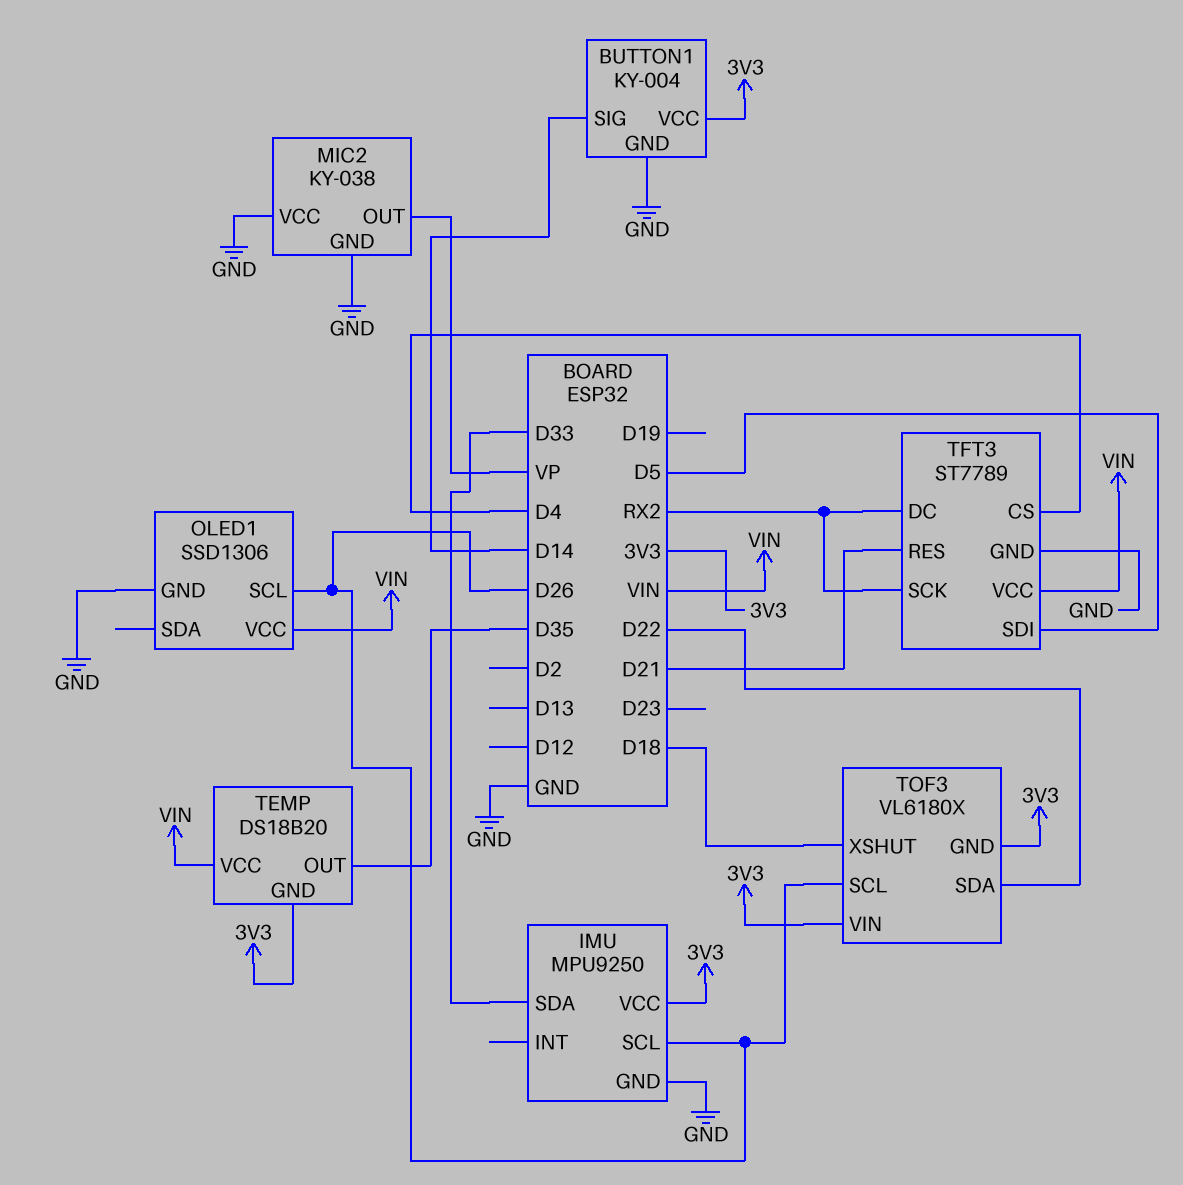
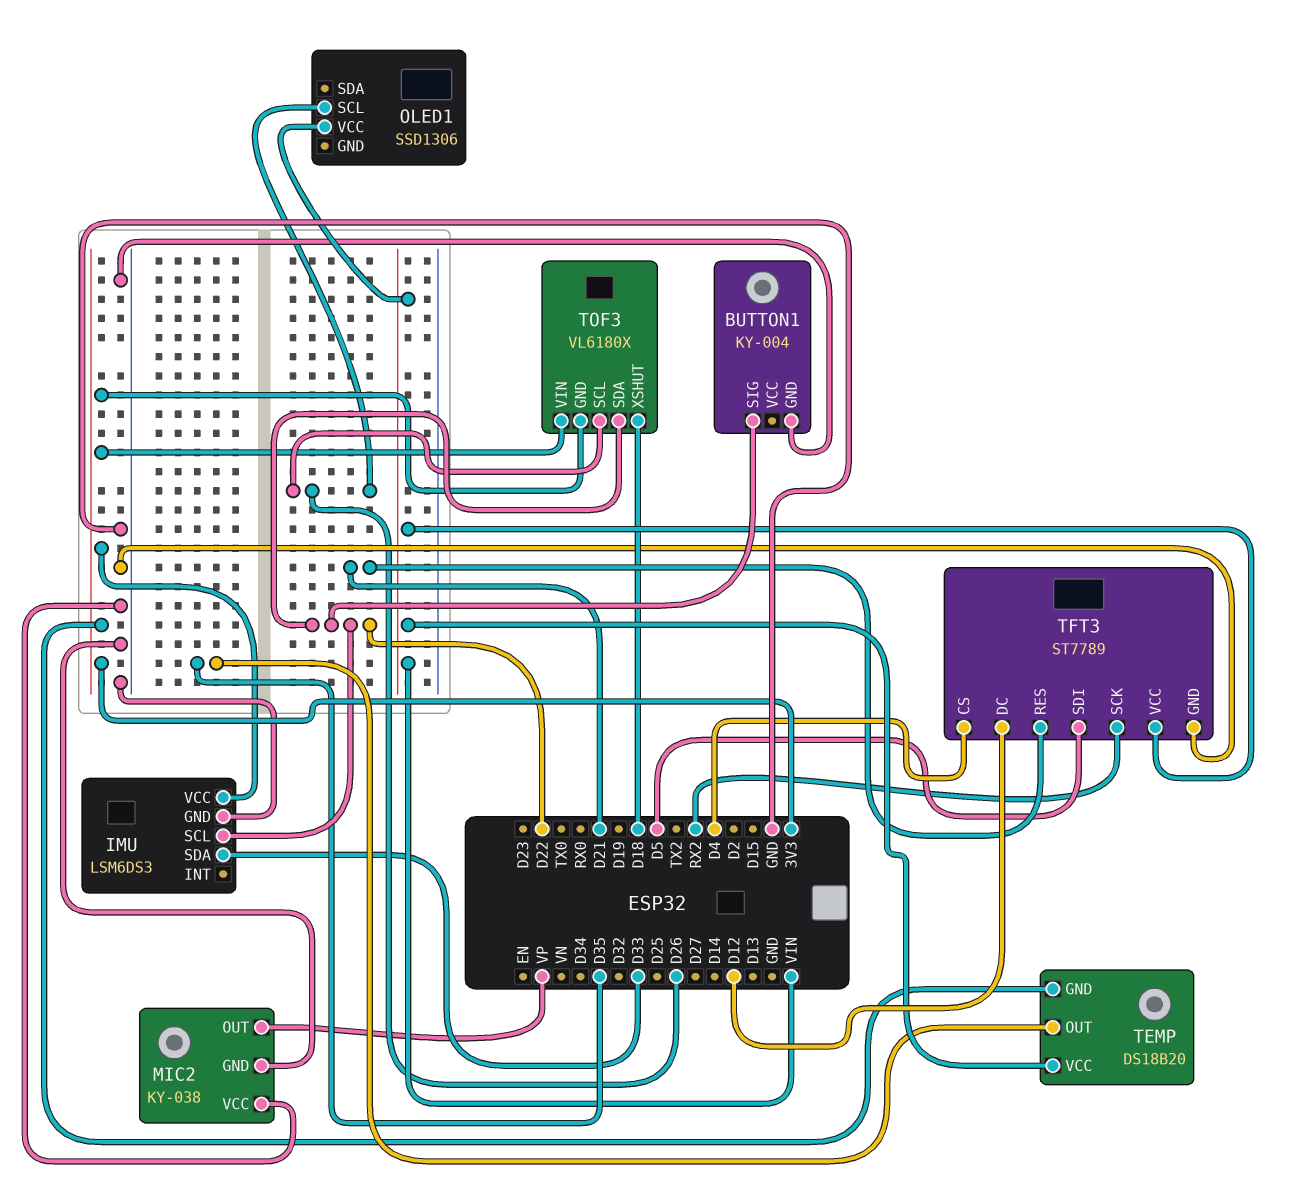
BUTTON1 pin SIG: D14 -> D22
BUTTON1 pin VCC: 3V3 -> none
IMU: MPU9250 -> LSM6DS3
IMU pin SCL: D26 -> D22
OLED1 pin GND: GND -> none
TFT3 pin DC: RX2 -> D12

